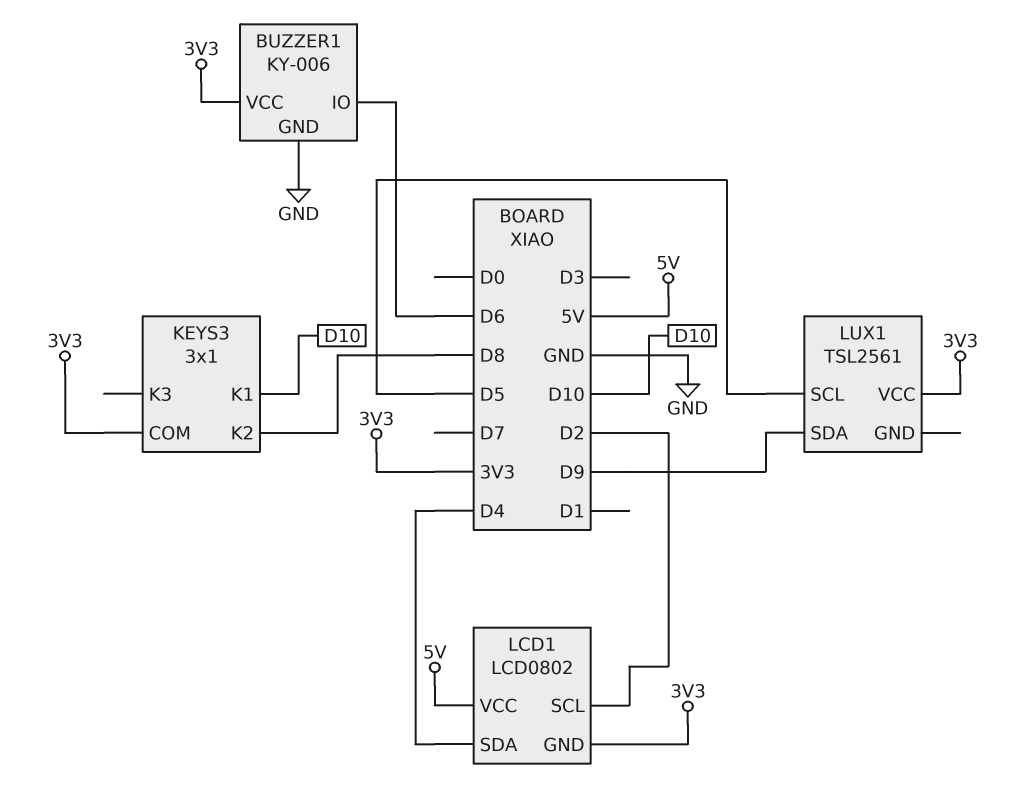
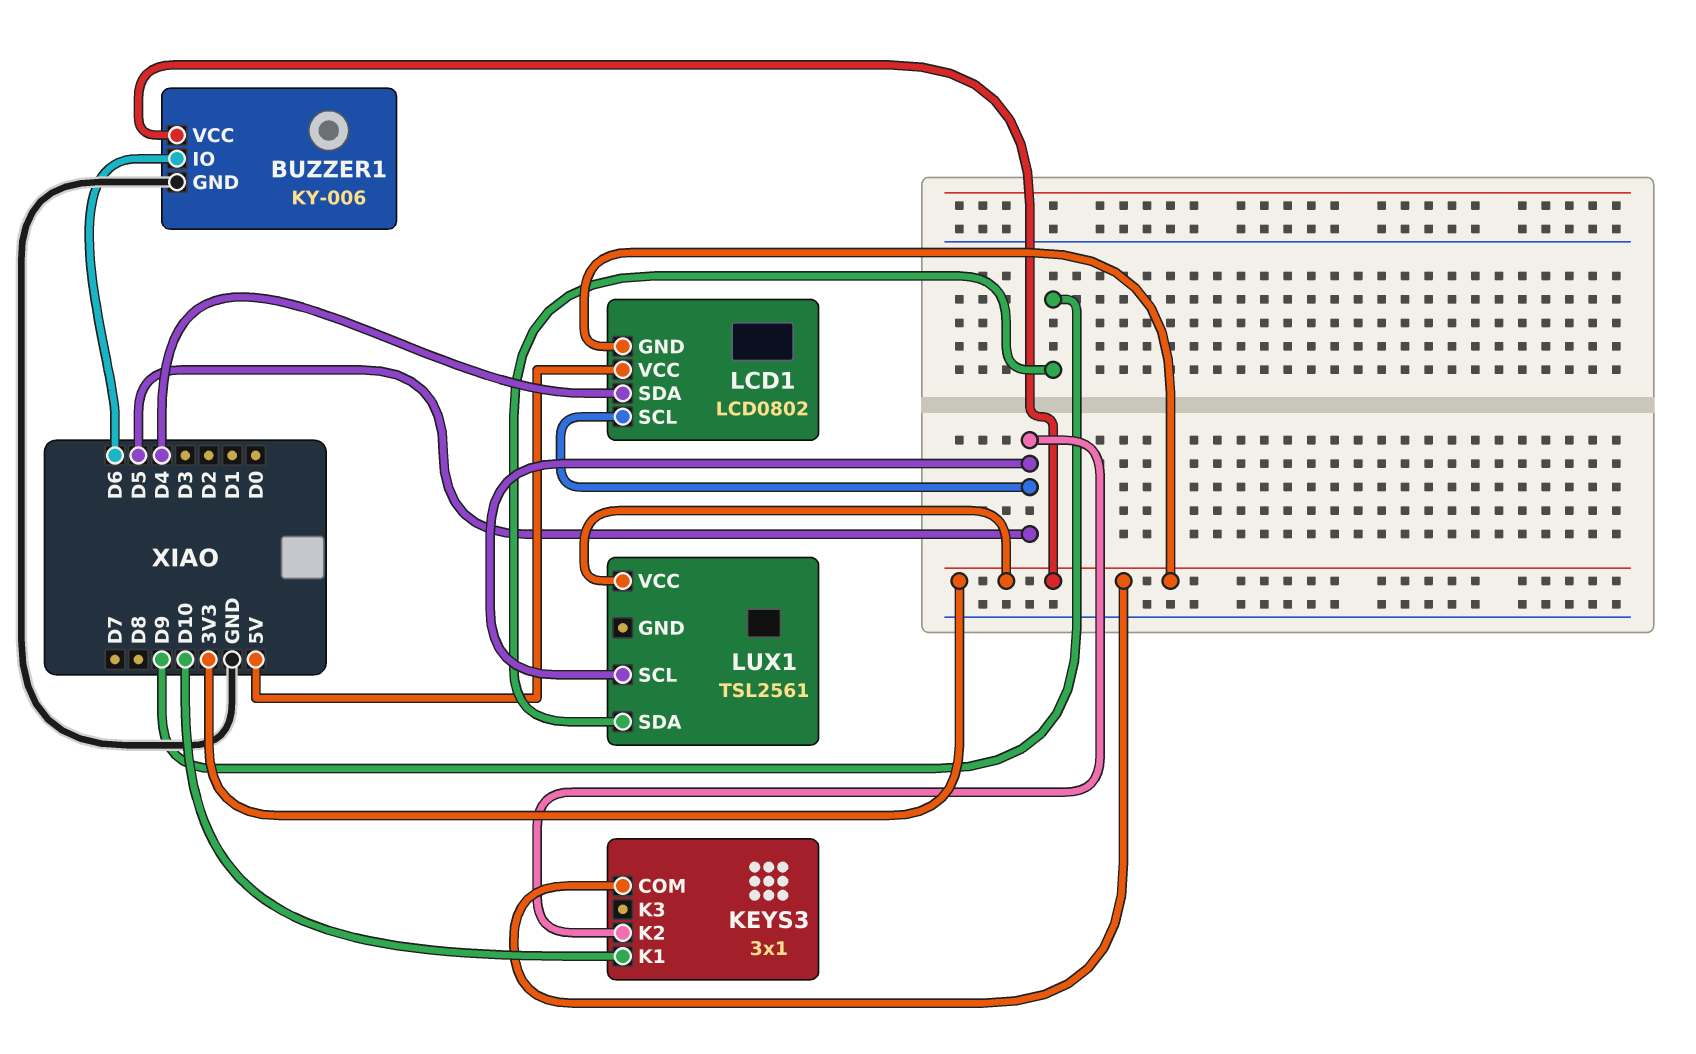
KEYS3 pin K2: D8 -> D5
LCD1 pin SCL: D2 -> D5

